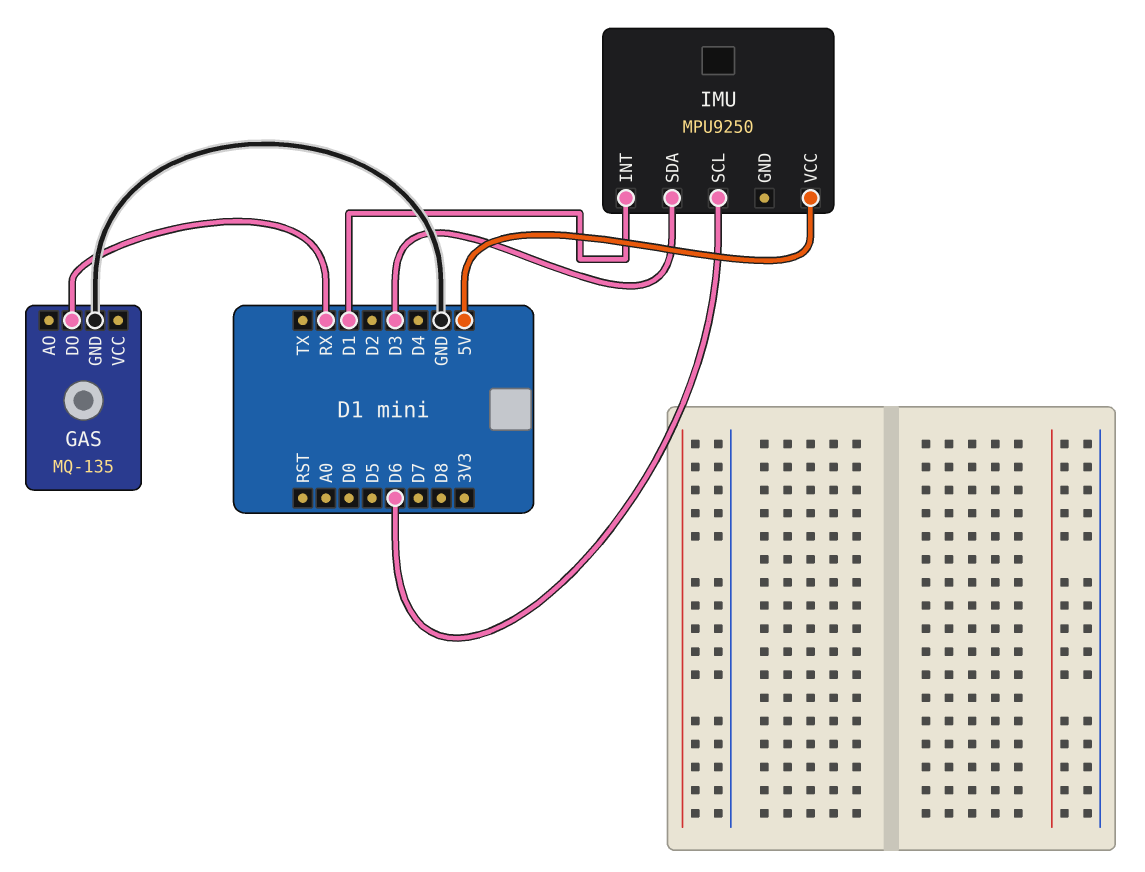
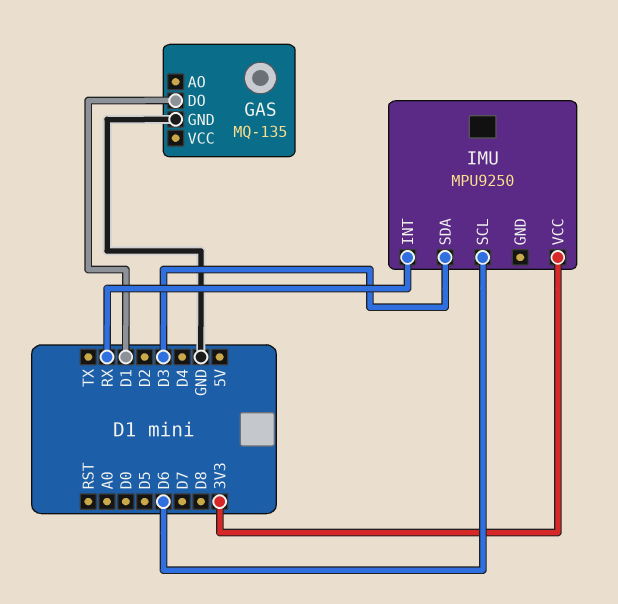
GAS pin DO: RX -> D1
IMU pin INT: D1 -> RX
IMU pin VCC: 5V -> 3V3

